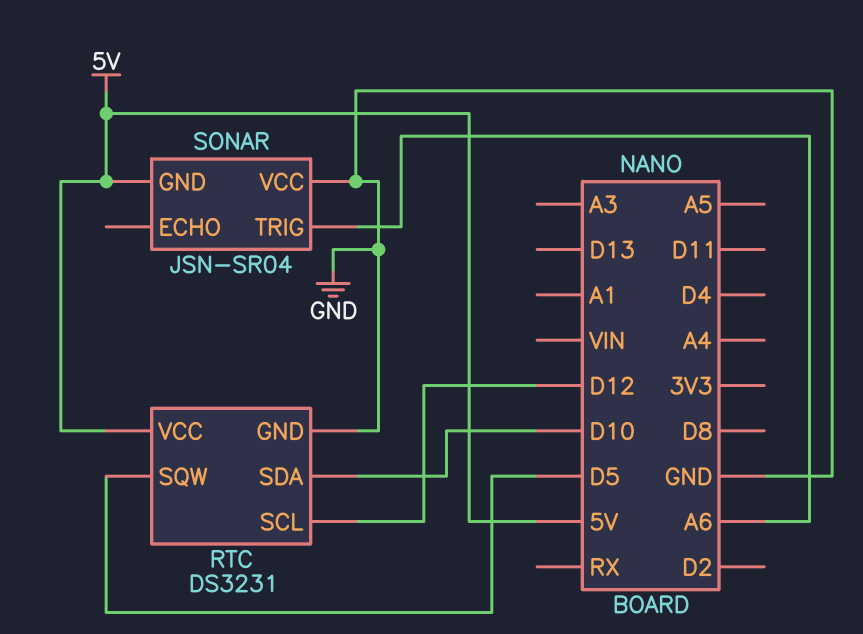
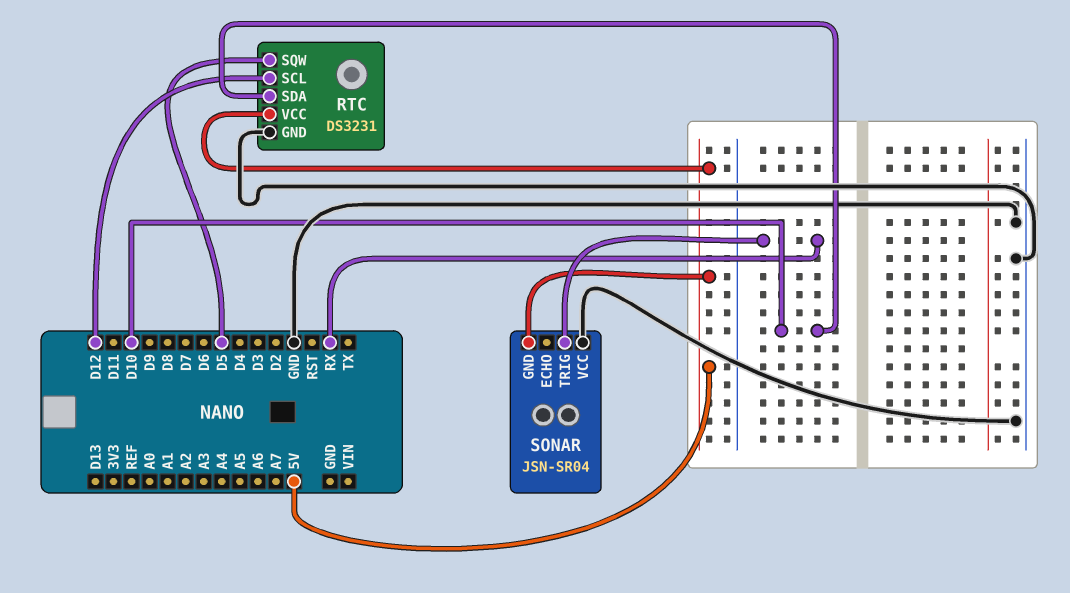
SONAR pin TRIG: A6 -> RX

